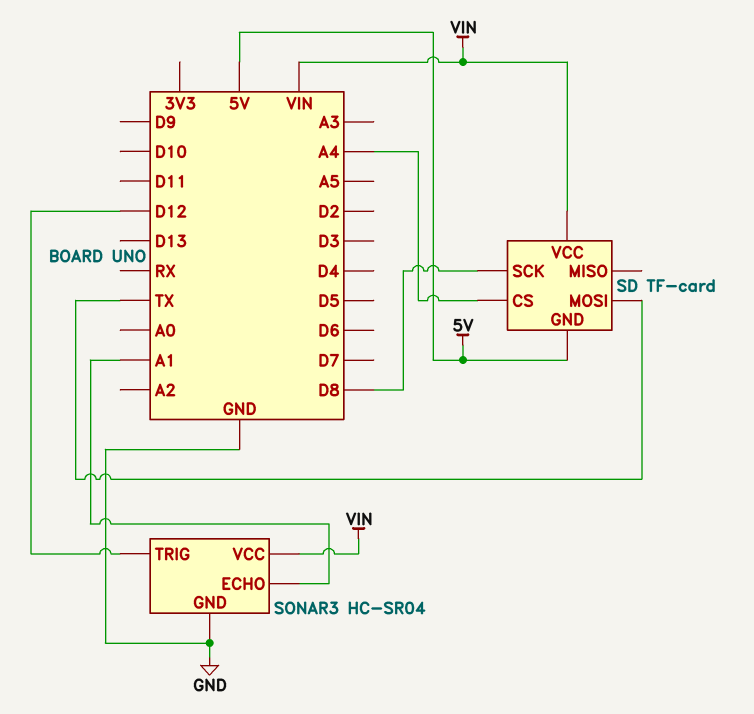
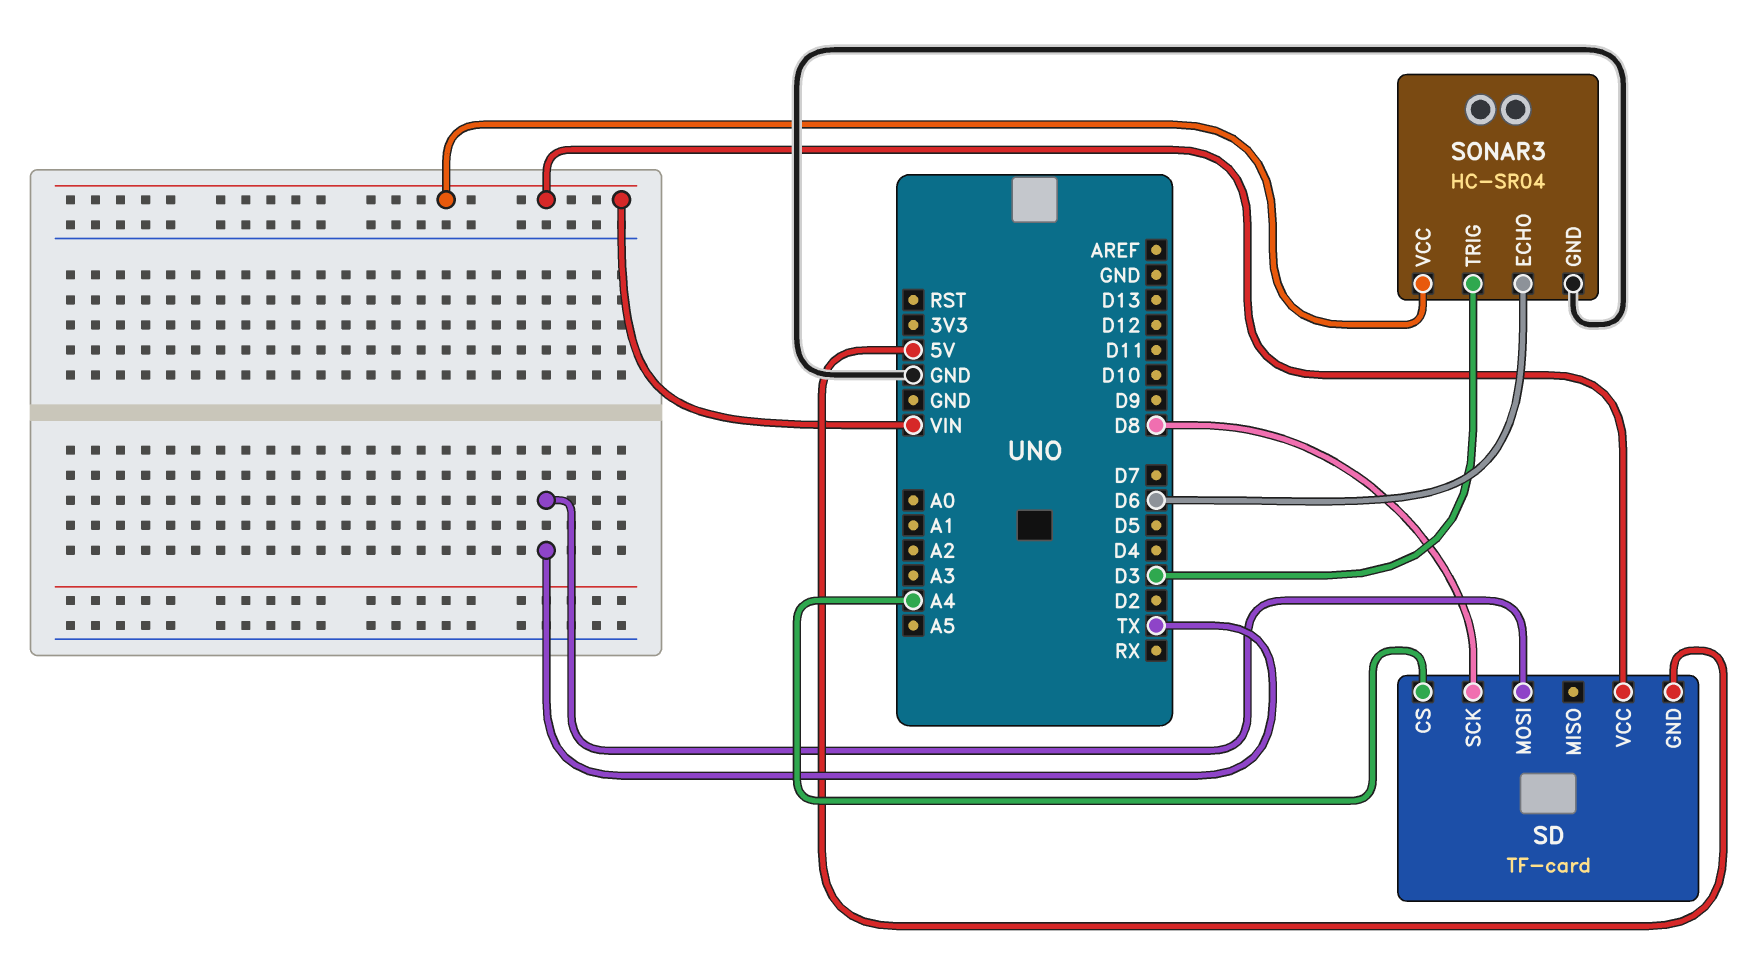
SONAR3 pin ECHO: A1 -> D6
SONAR3 pin TRIG: D12 -> D3

